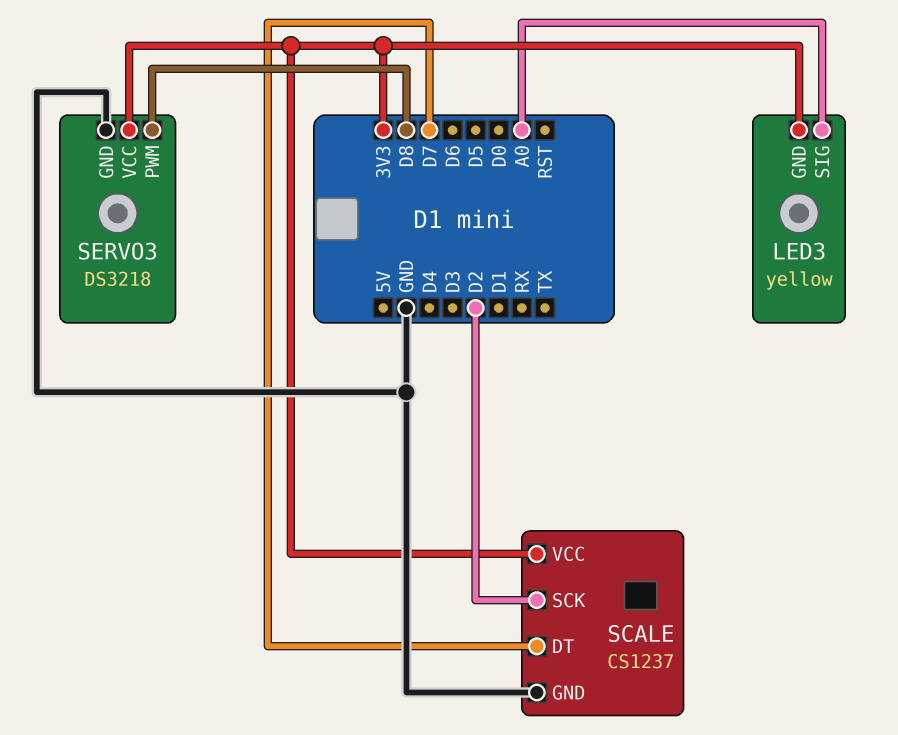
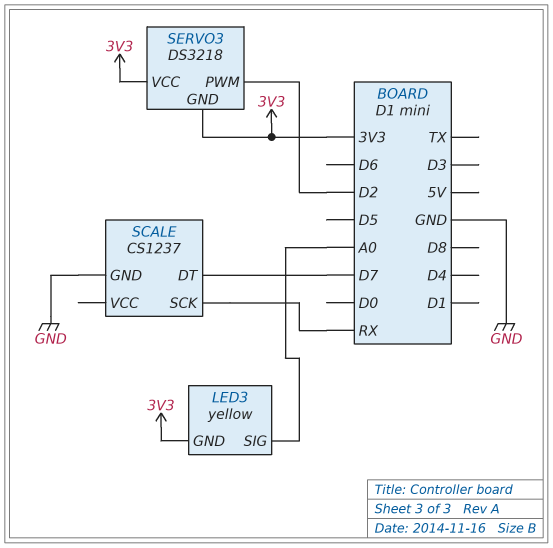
SCALE pin SCK: D2 -> RX
SCALE pin VCC: 3V3 -> none
SERVO3 pin GND: GND -> 3V3
SERVO3 pin PWM: D8 -> D2

